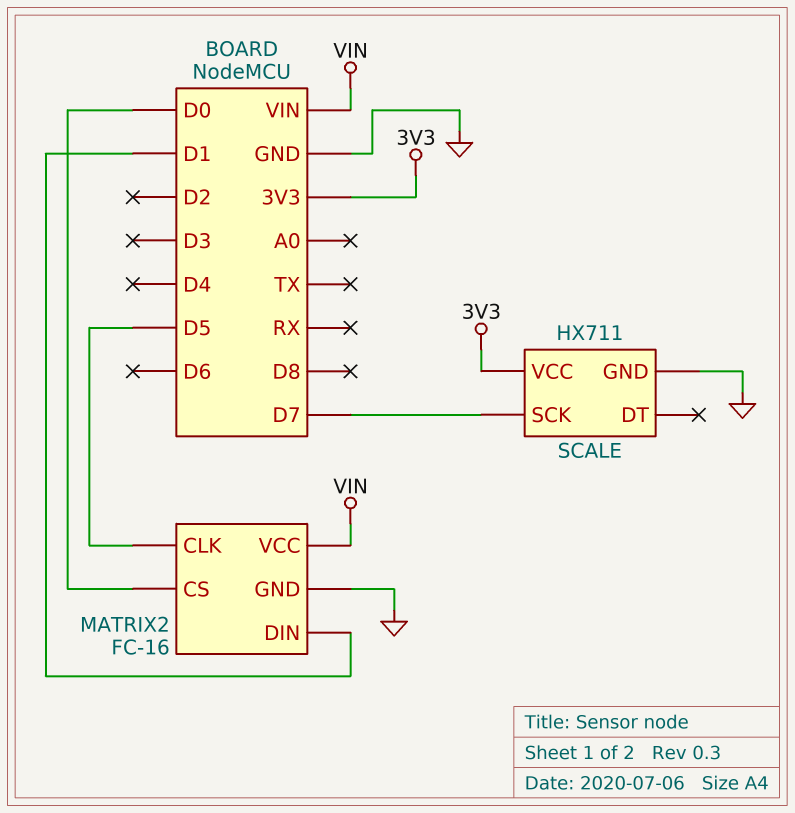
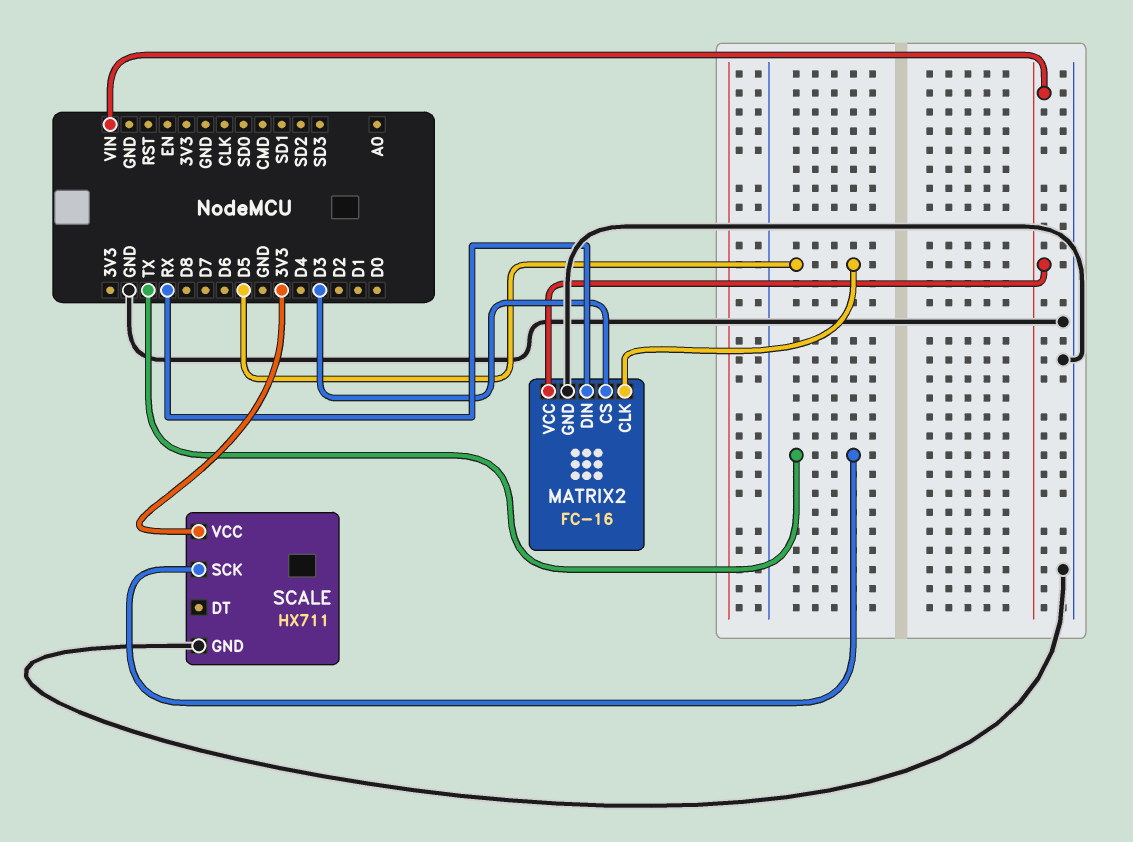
MATRIX2 pin CS: D0 -> D3
MATRIX2 pin DIN: D1 -> RX
SCALE pin SCK: D7 -> TX

